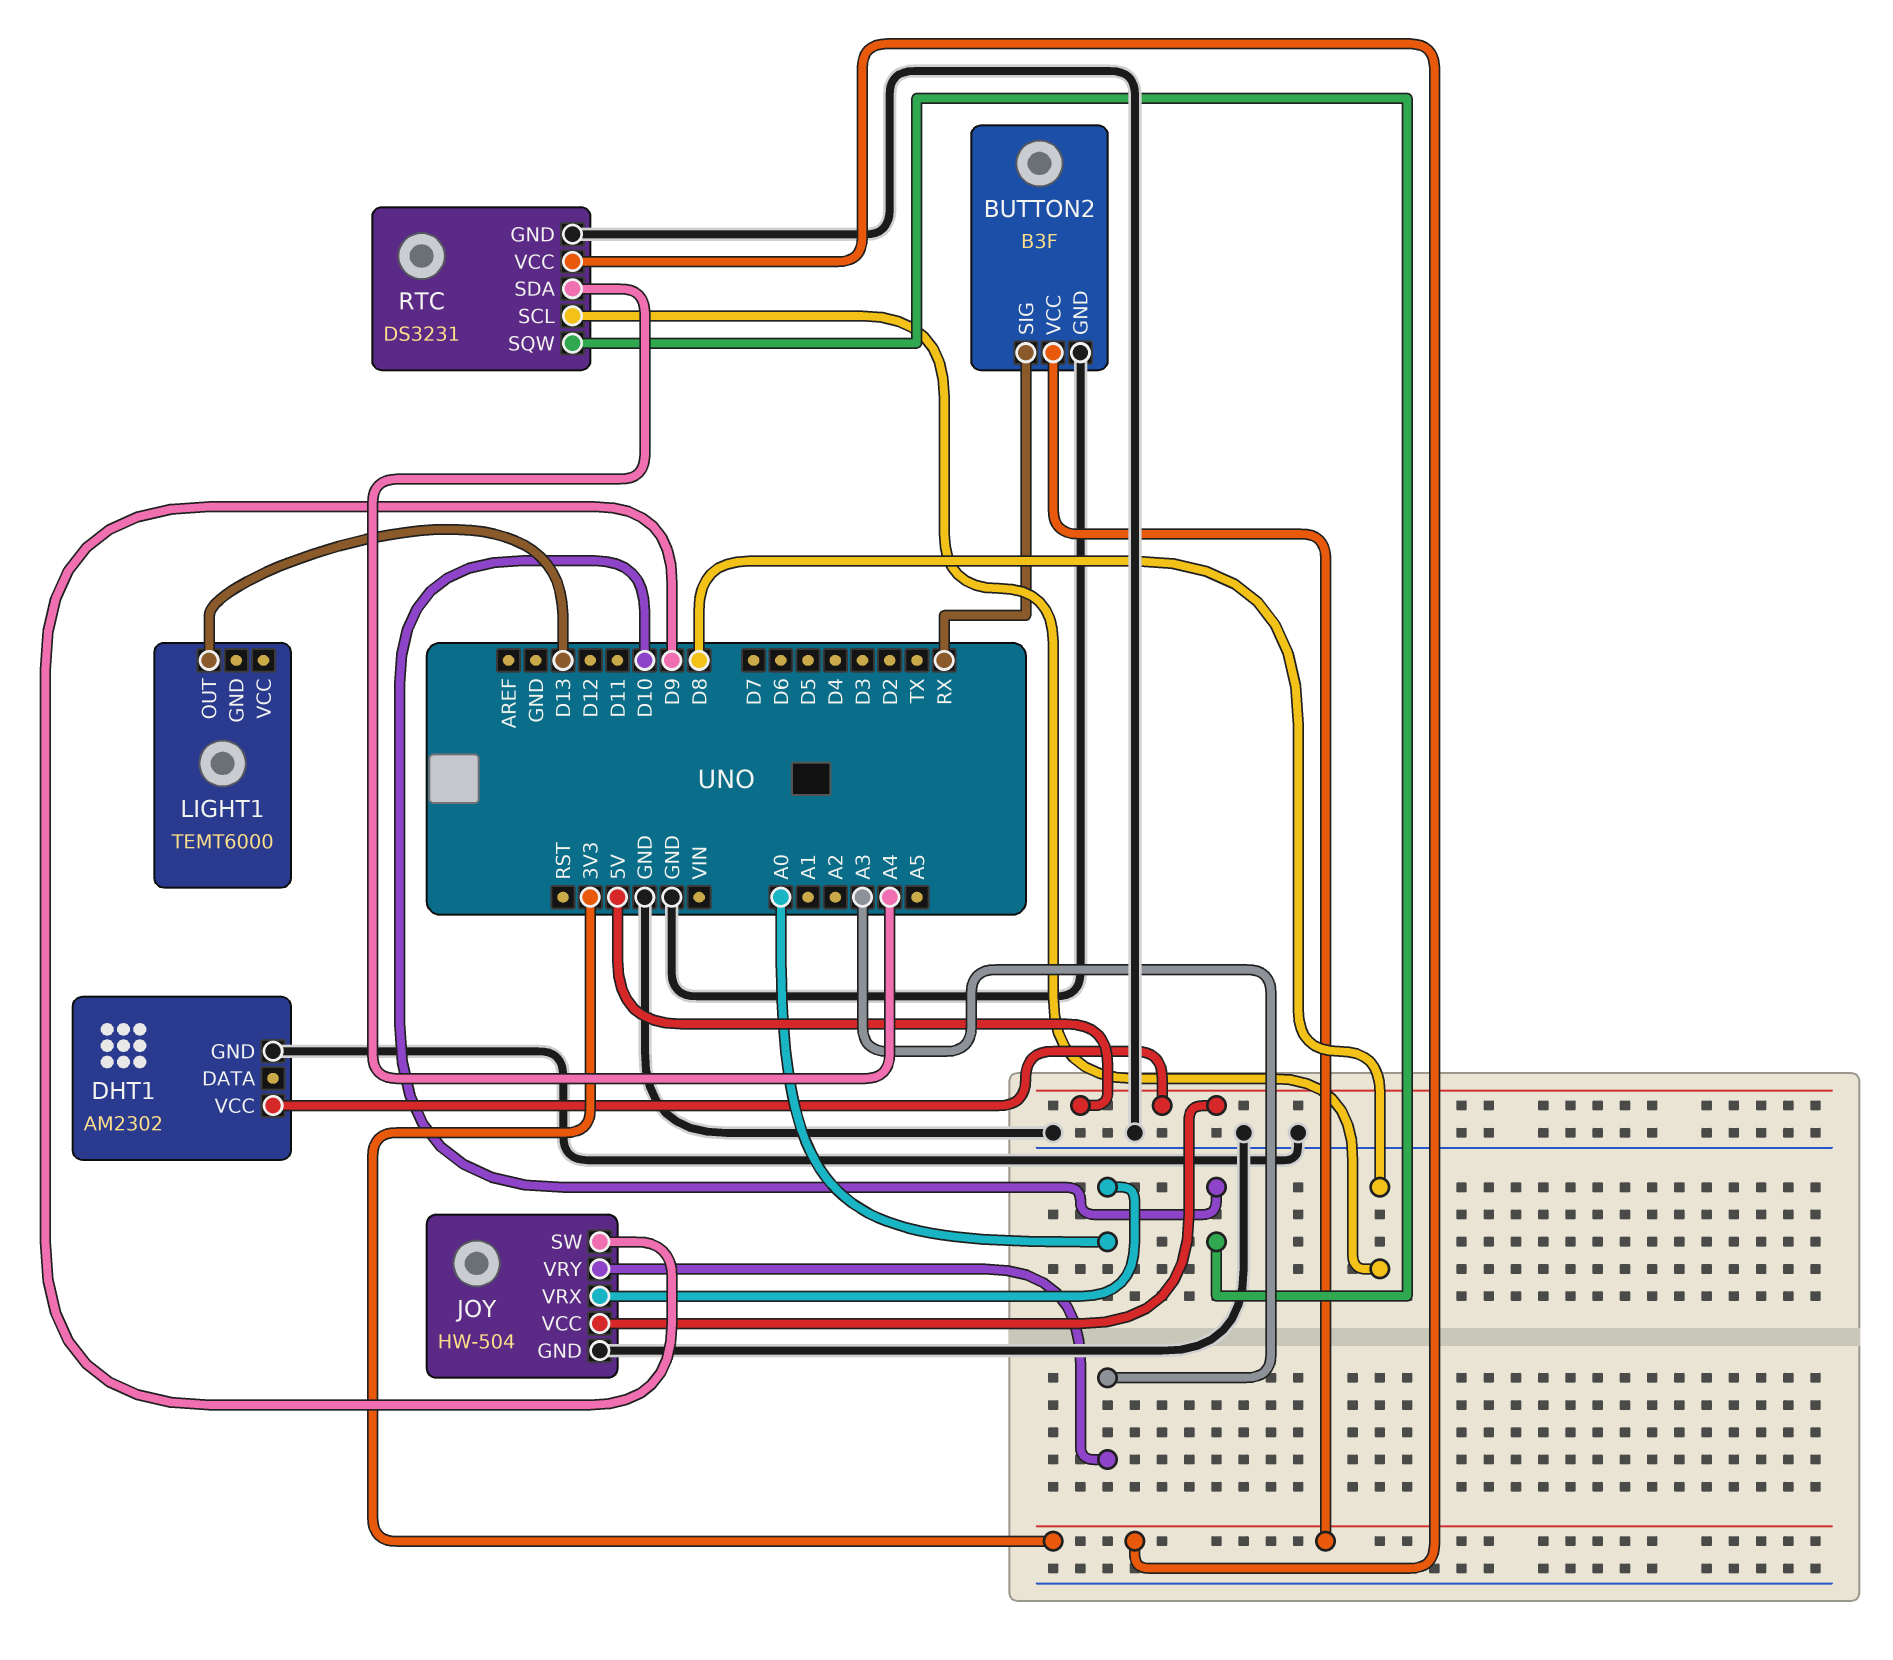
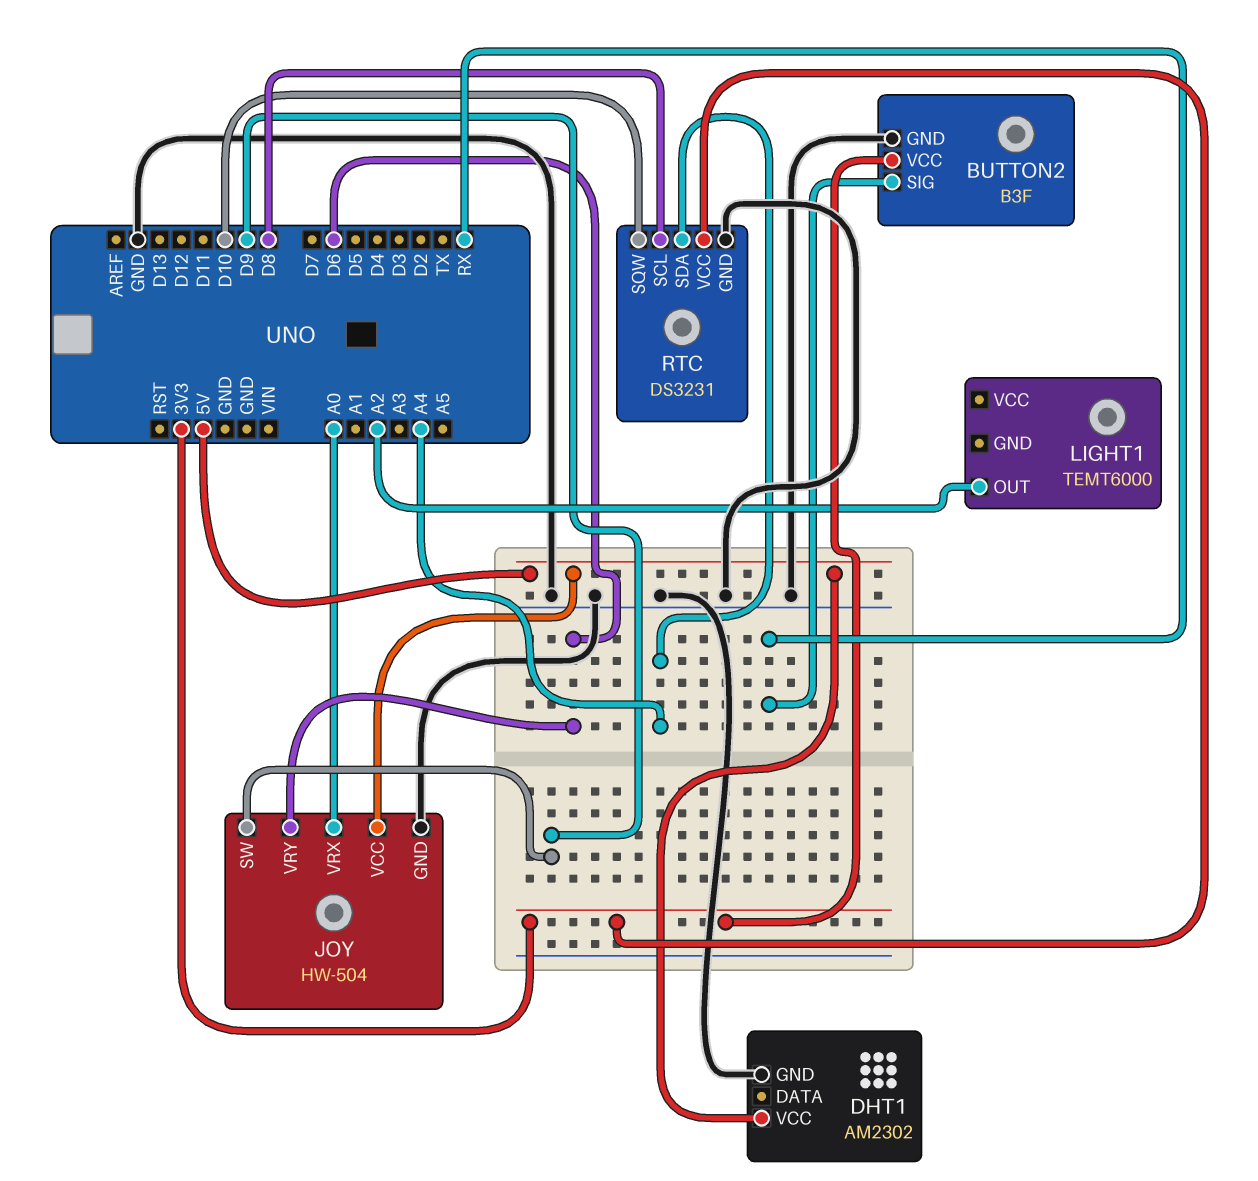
JOY pin VRY: A3 -> D6
LIGHT1 pin OUT: D13 -> A2

